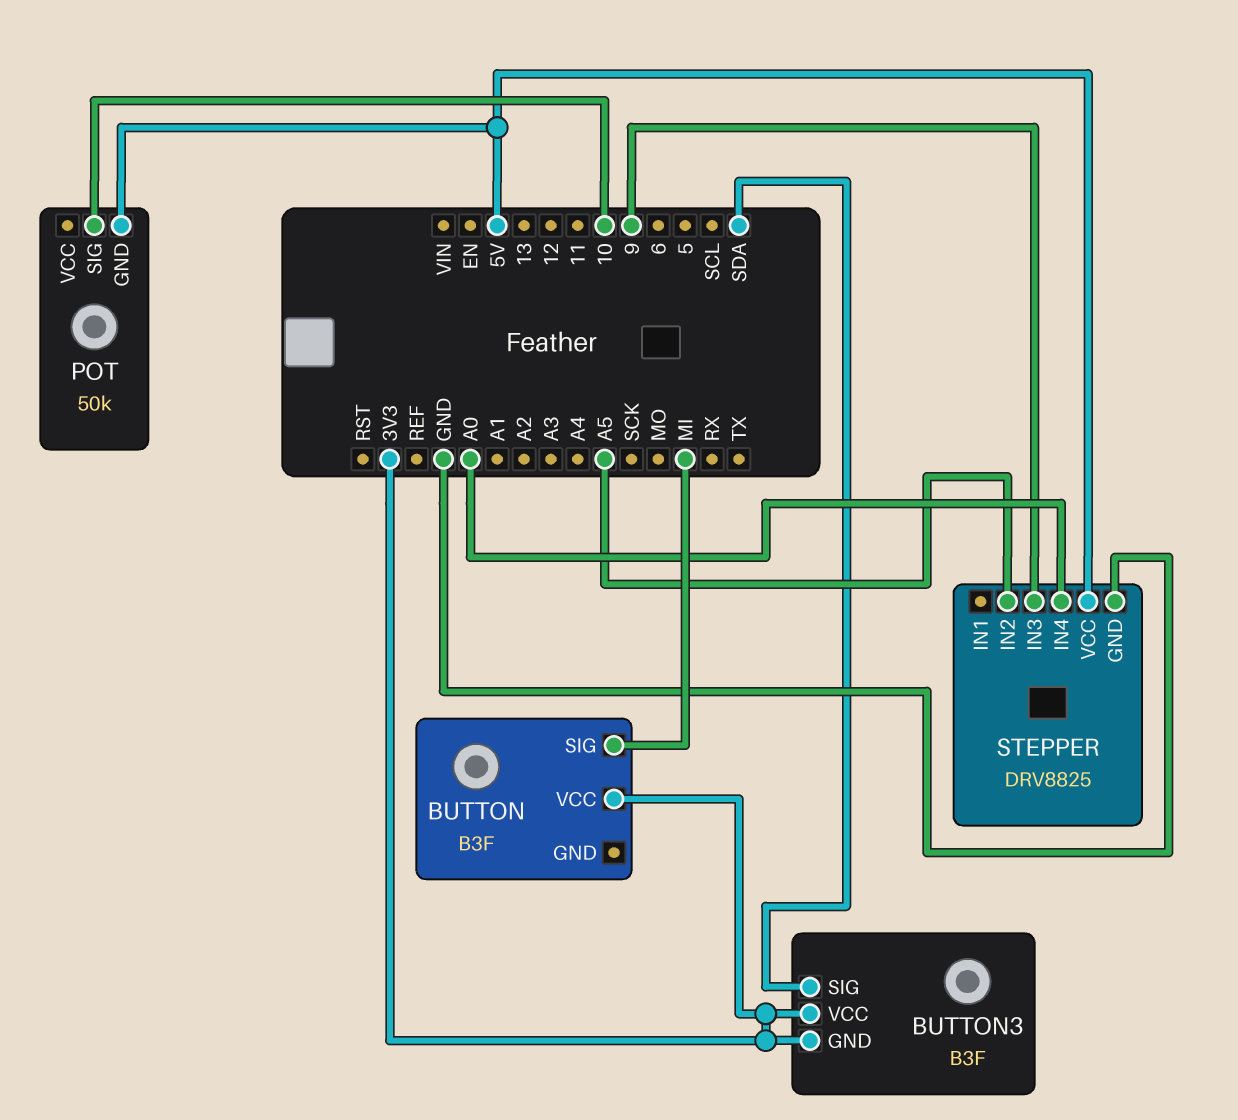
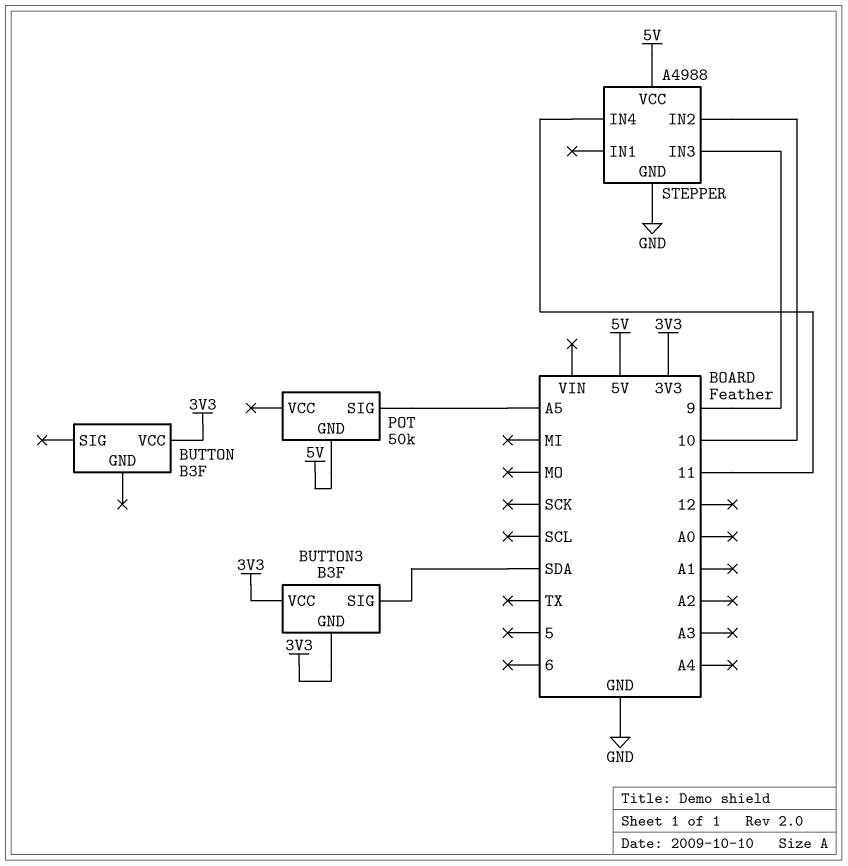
BUTTON pin SIG: MI -> none
POT pin SIG: 10 -> A5
STEPPER: DRV8825 -> A4988
STEPPER pin IN2: A5 -> 10
STEPPER pin IN4: A0 -> 11

